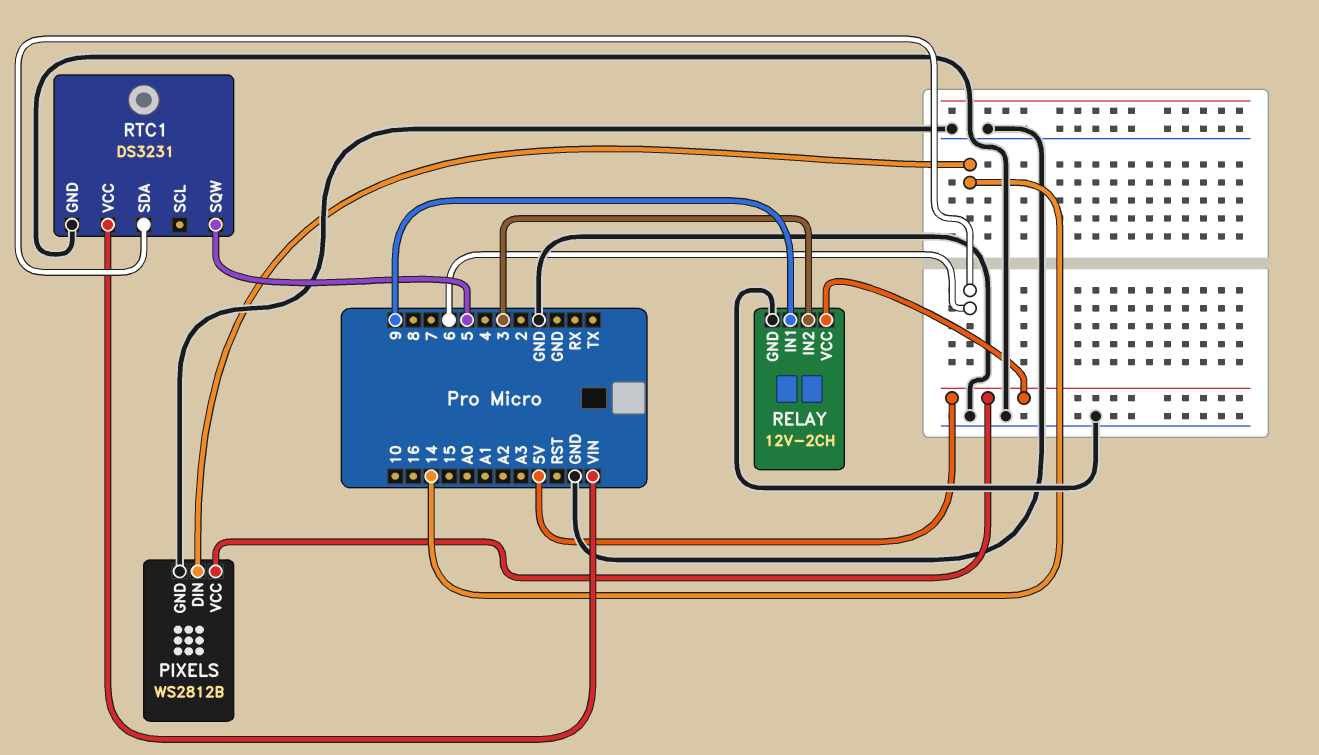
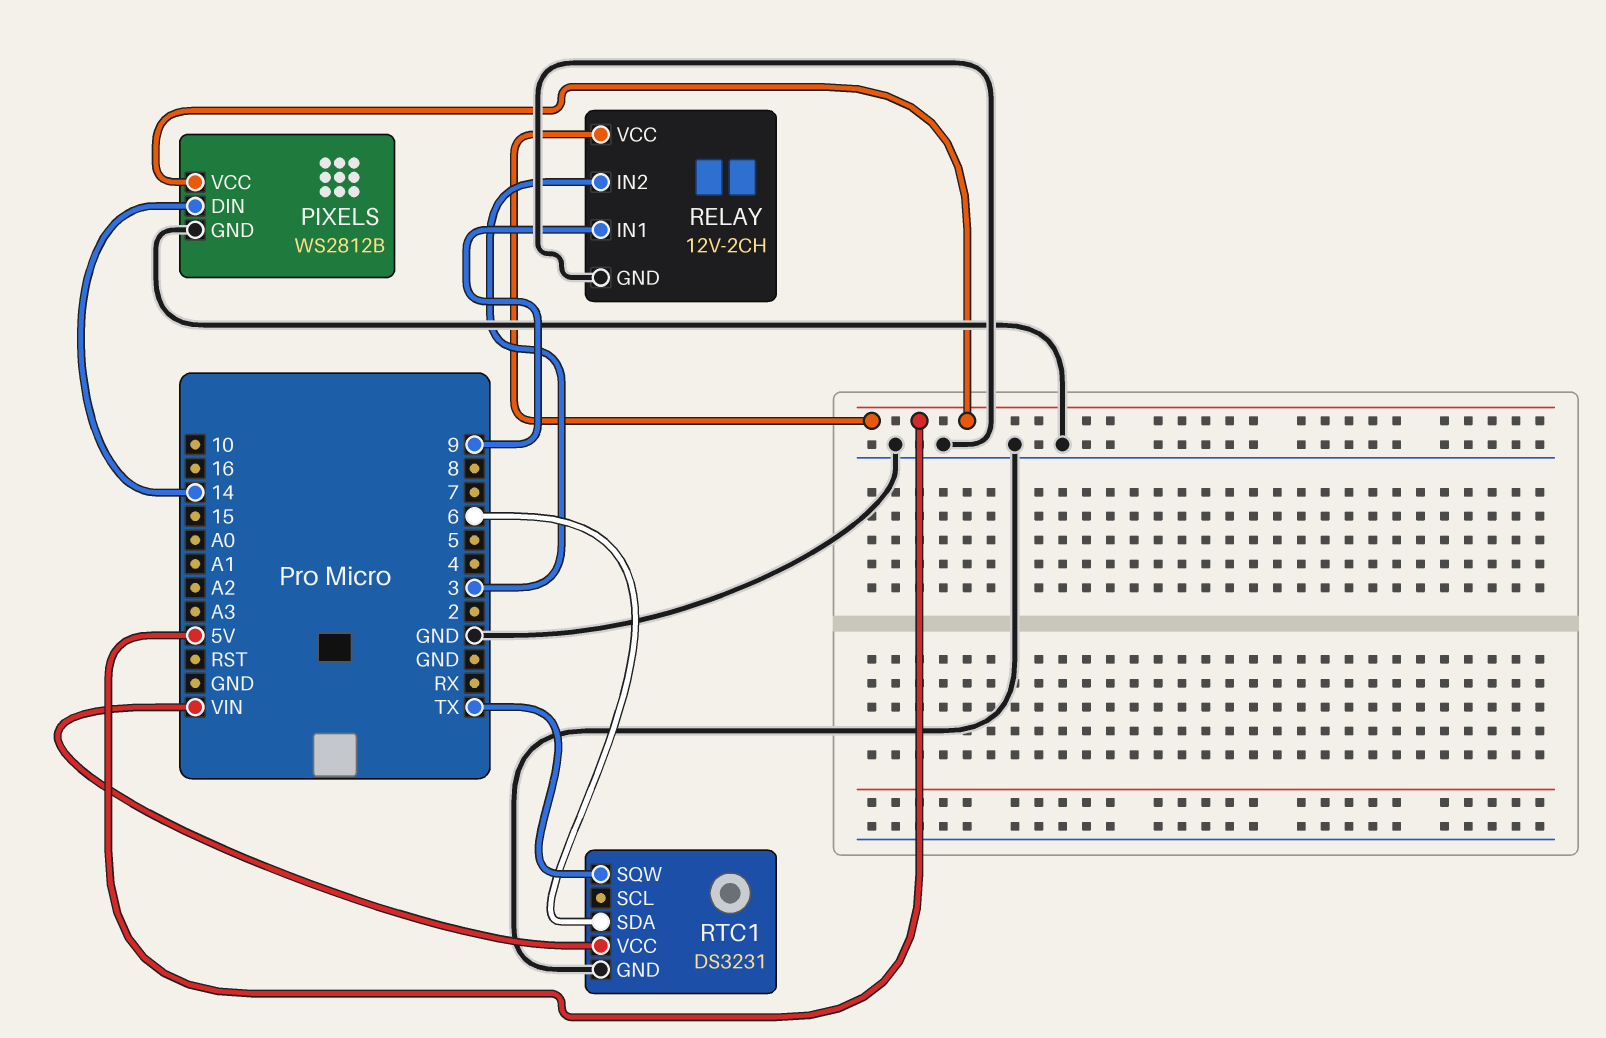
RTC1 pin SQW: 5 -> TX

